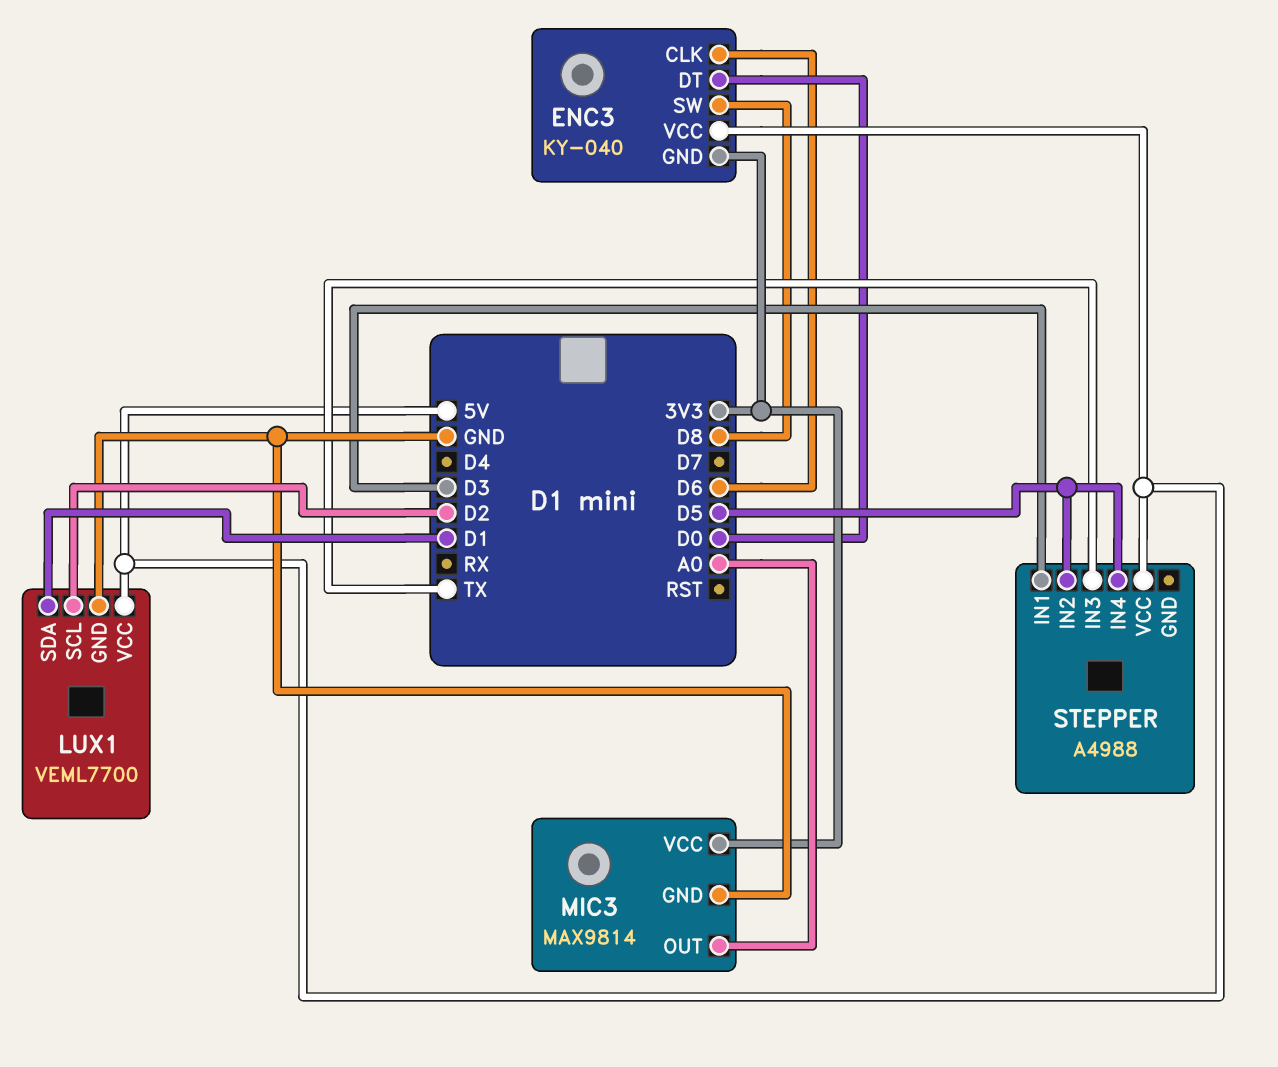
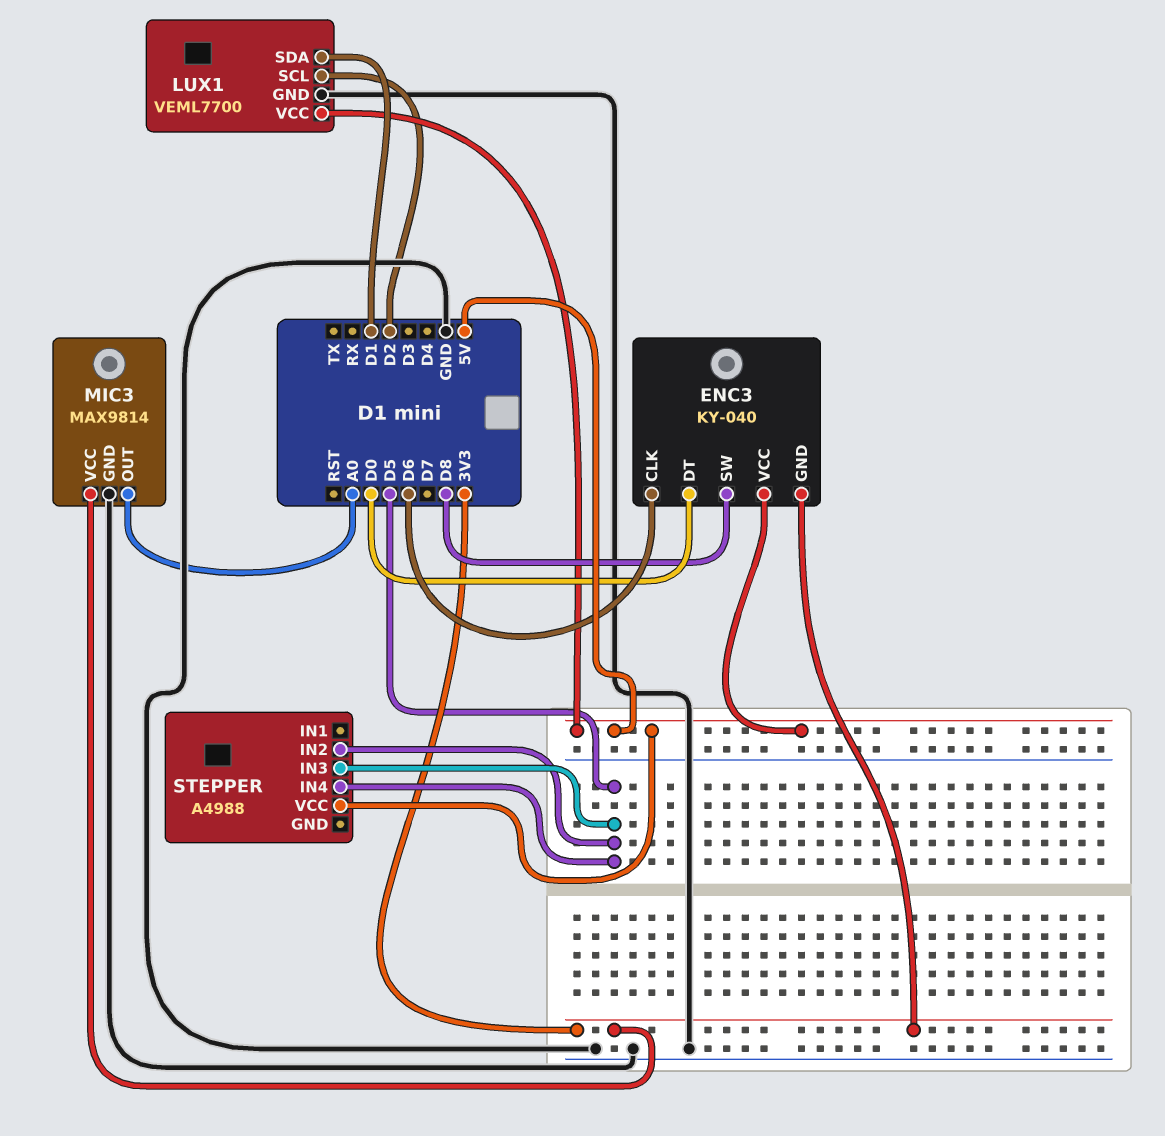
STEPPER pin IN1: D3 -> none
STEPPER pin IN3: TX -> D5

